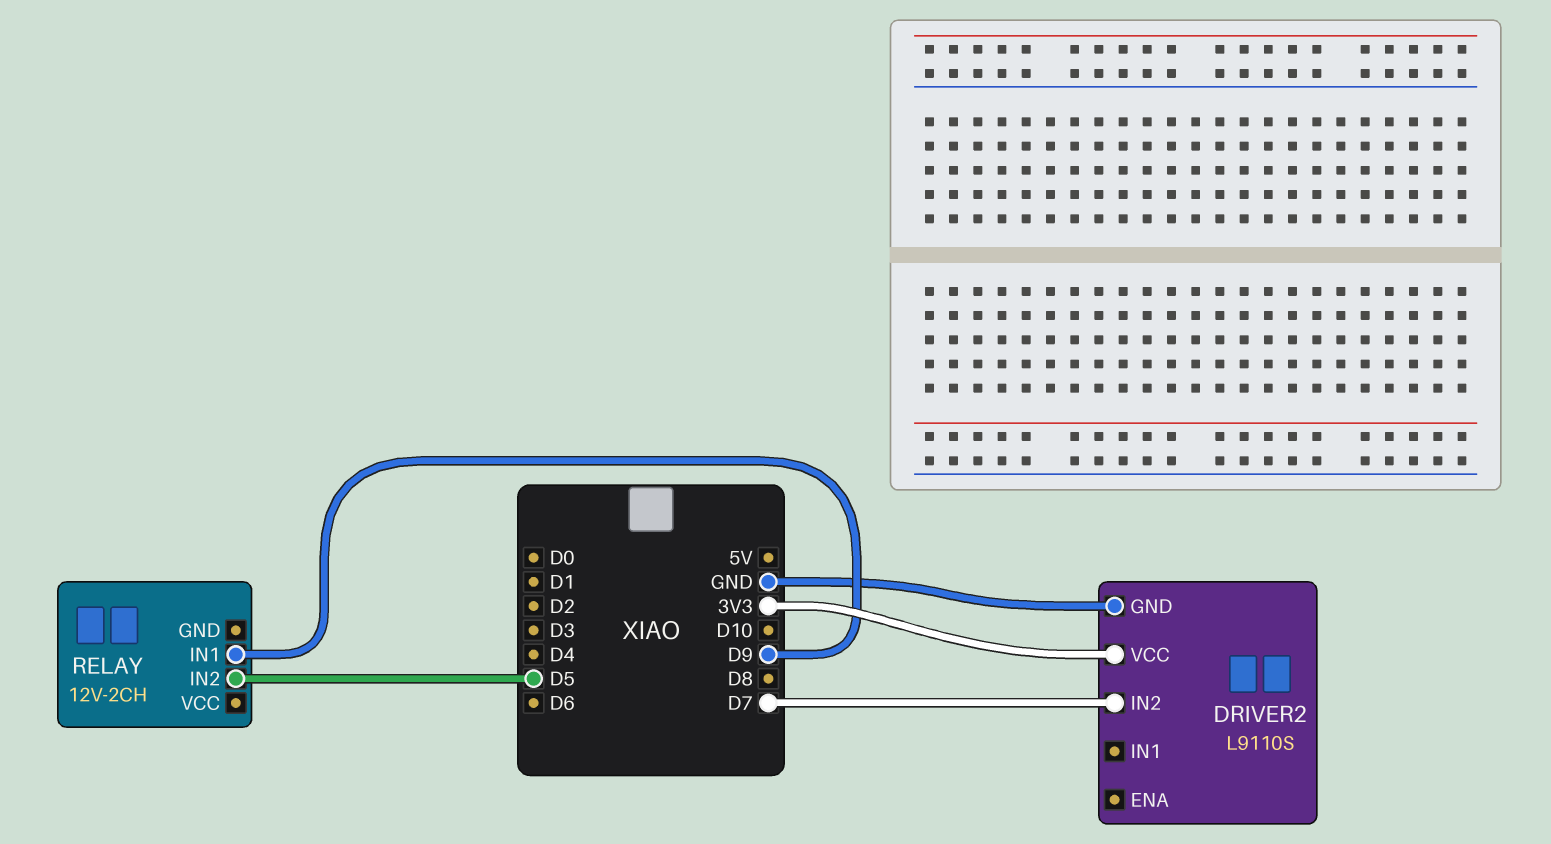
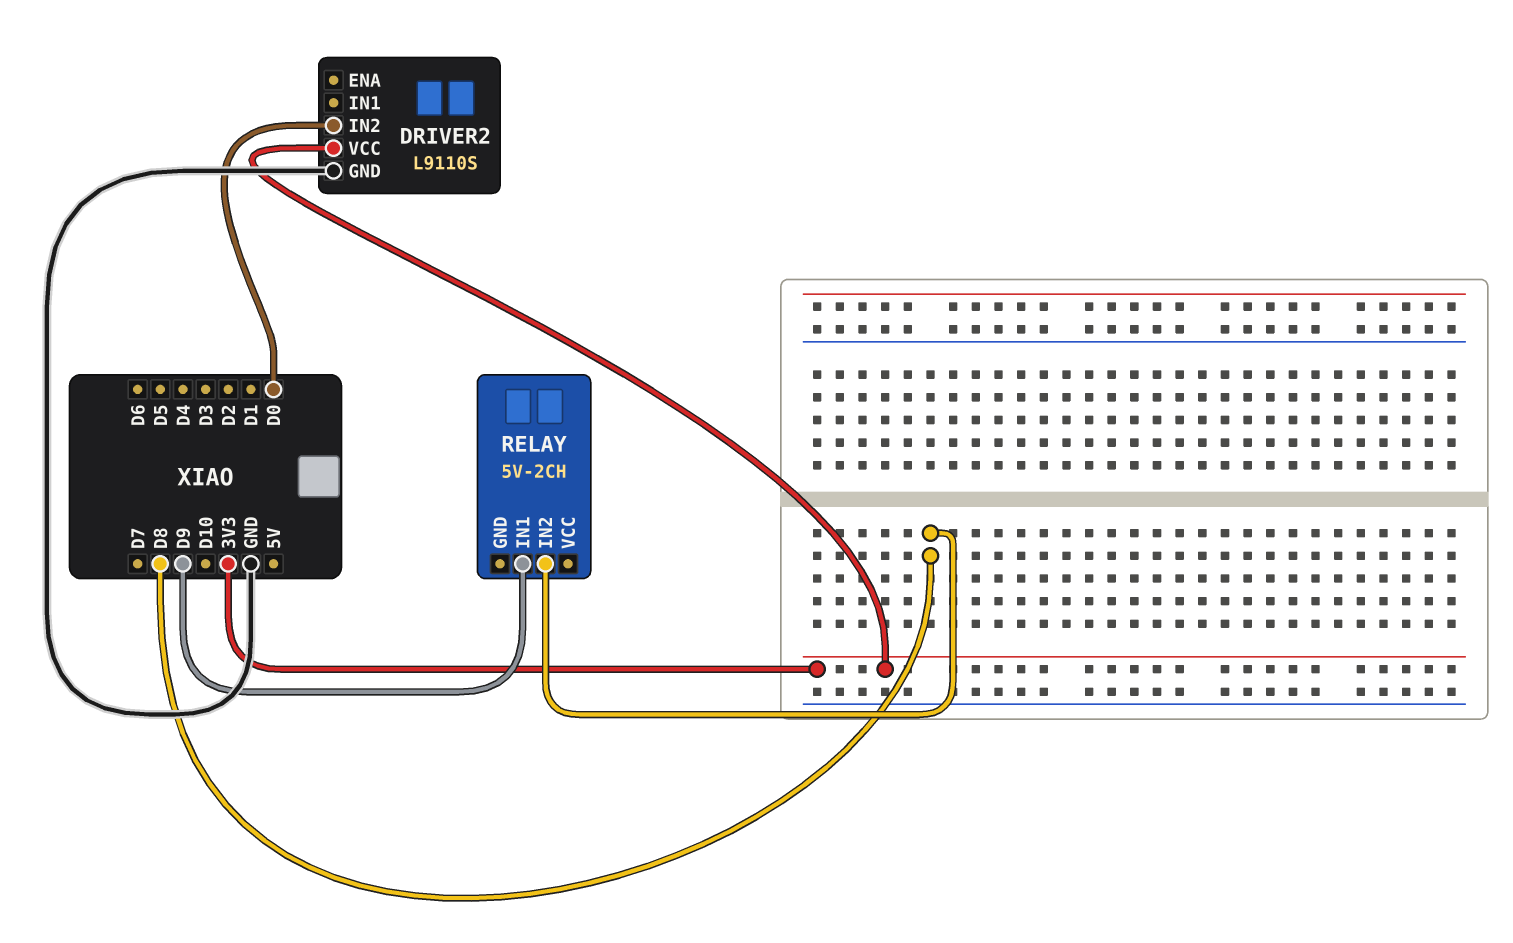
DRIVER2 pin IN2: D7 -> D0
RELAY: 12V-2CH -> 5V-2CH
RELAY pin IN2: D5 -> D8

